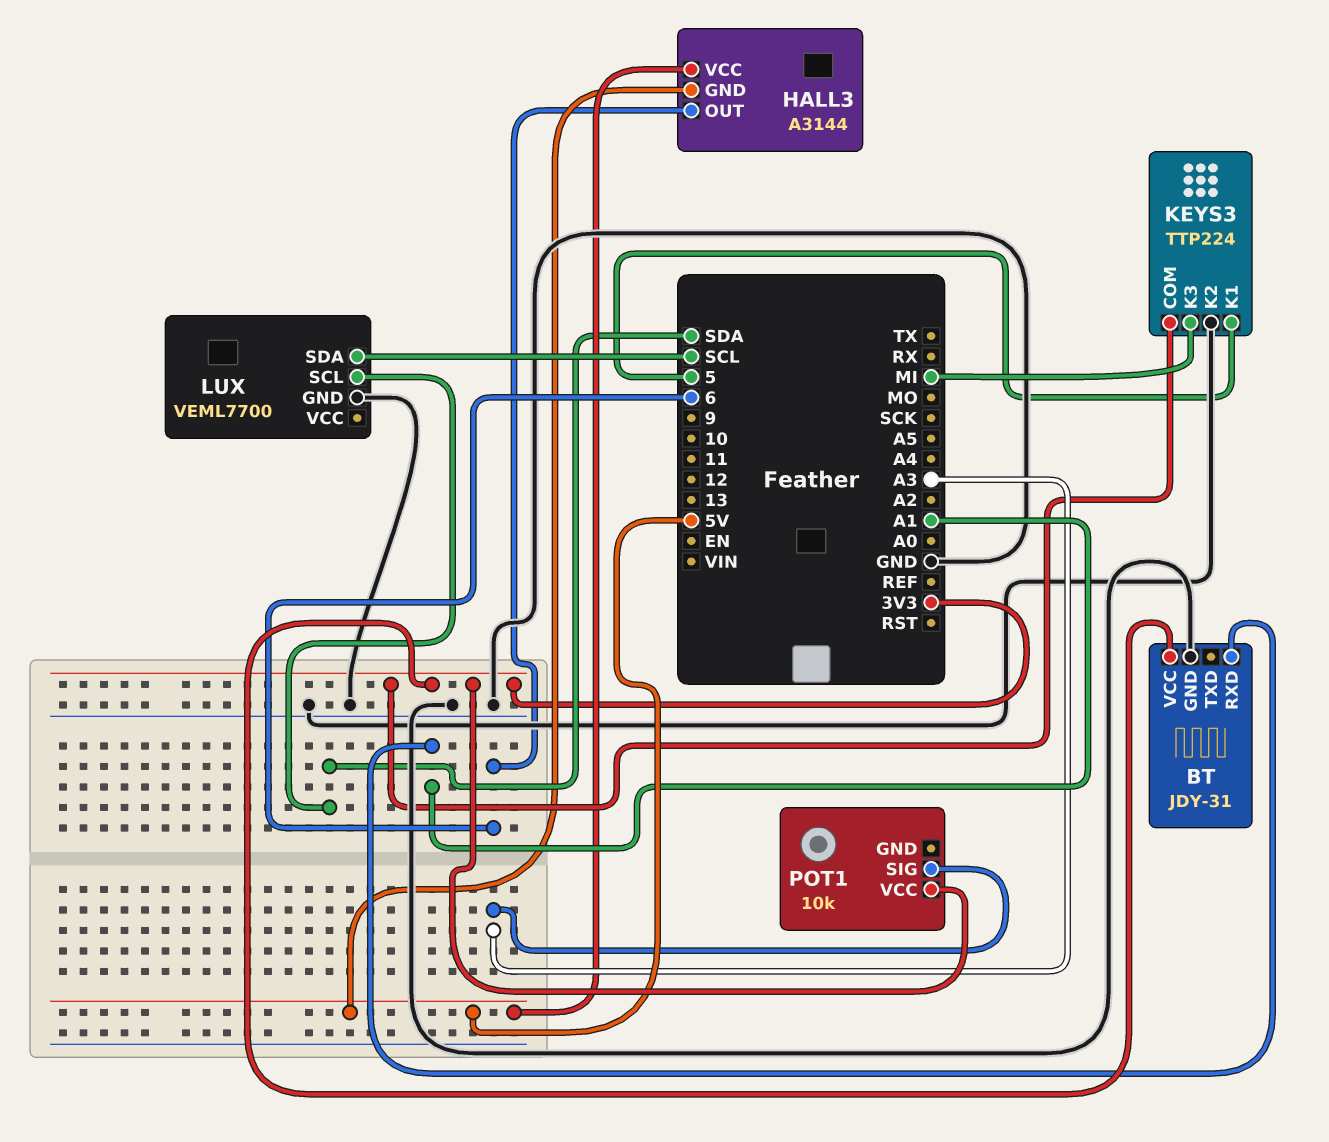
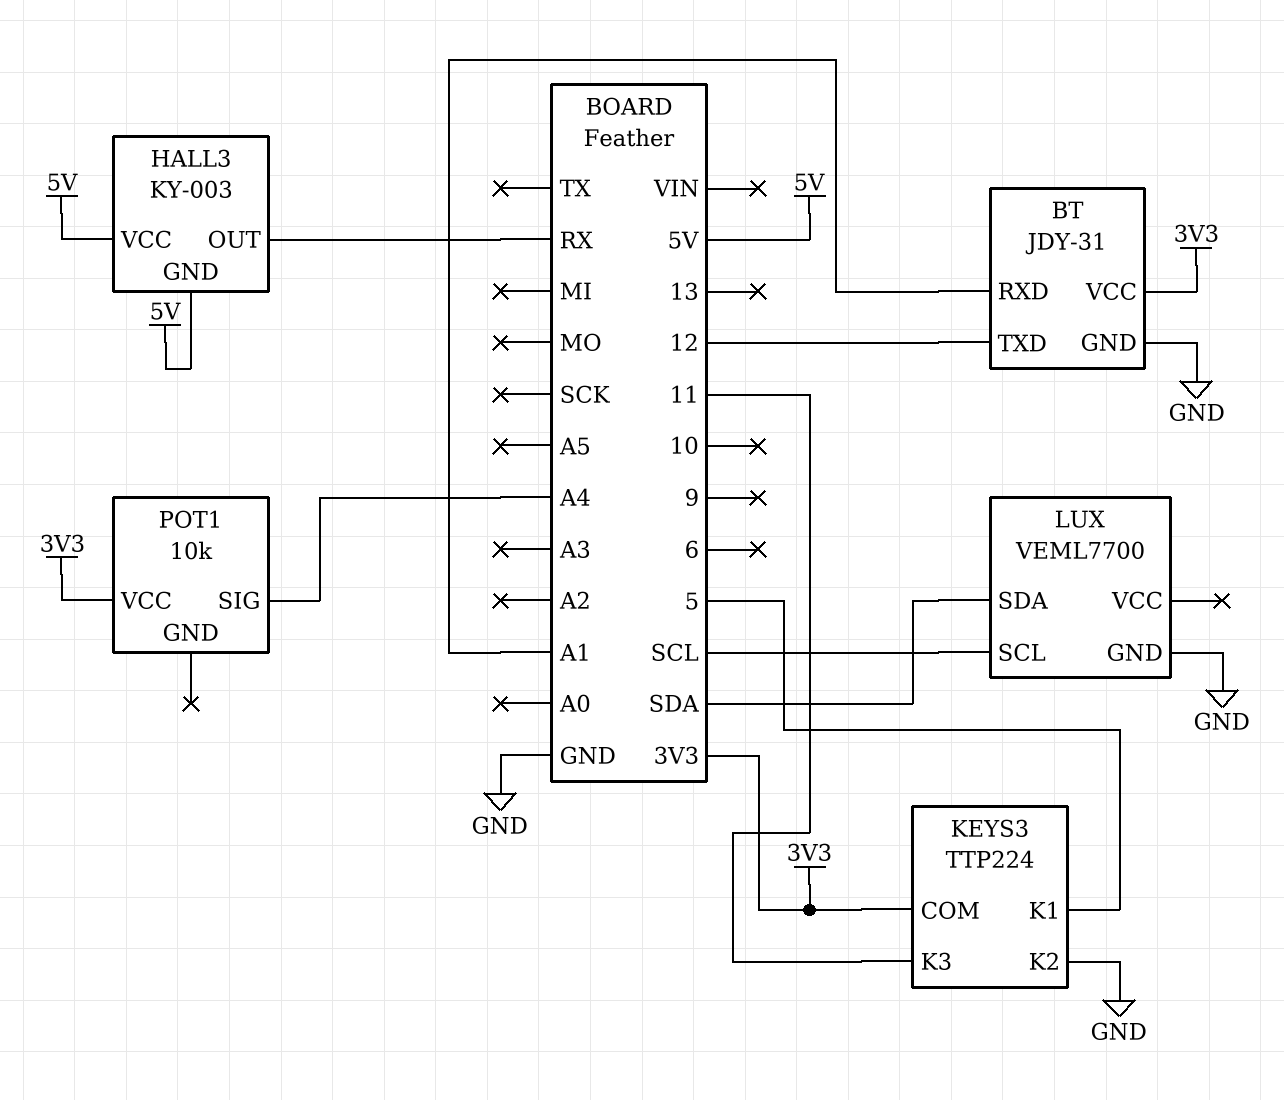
BT pin TXD: none -> 12
HALL3: A3144 -> KY-003
HALL3 pin OUT: 6 -> RX
KEYS3 pin K3: MI -> 11
LUX pin SCL: SDA -> SCL
LUX pin SDA: SCL -> SDA
POT1 pin SIG: A3 -> A4

